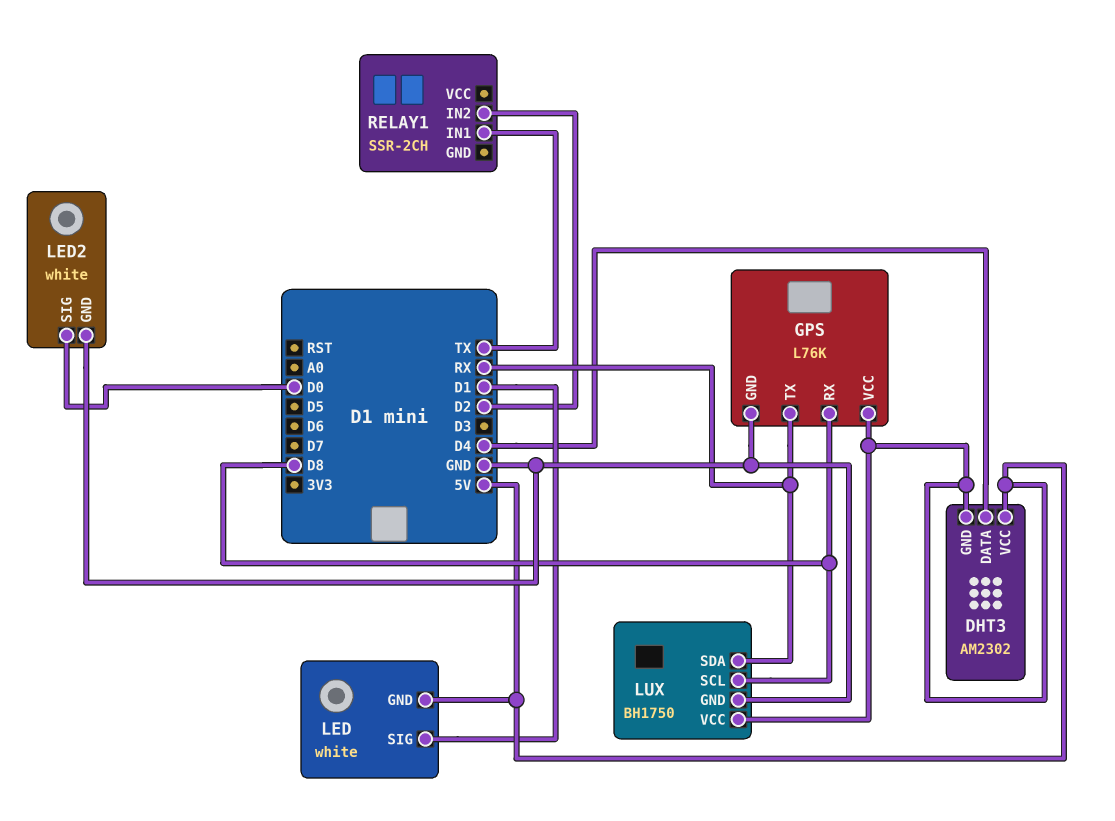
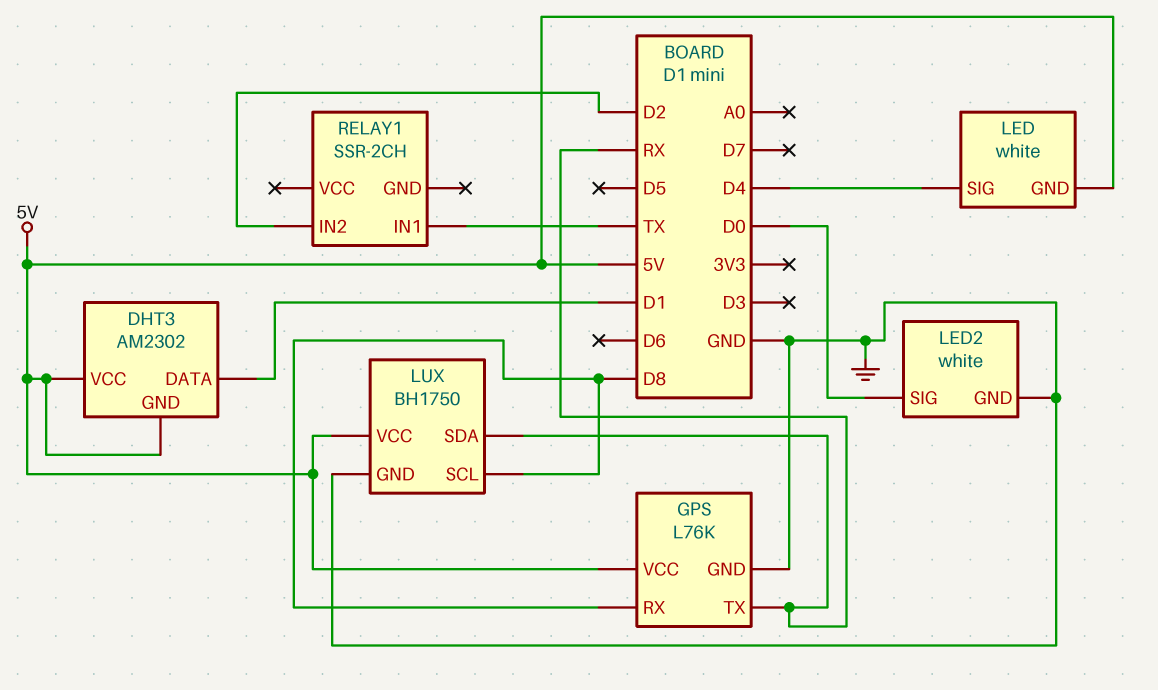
DHT3 pin DATA: D4 -> D1
LED pin SIG: D1 -> D4

